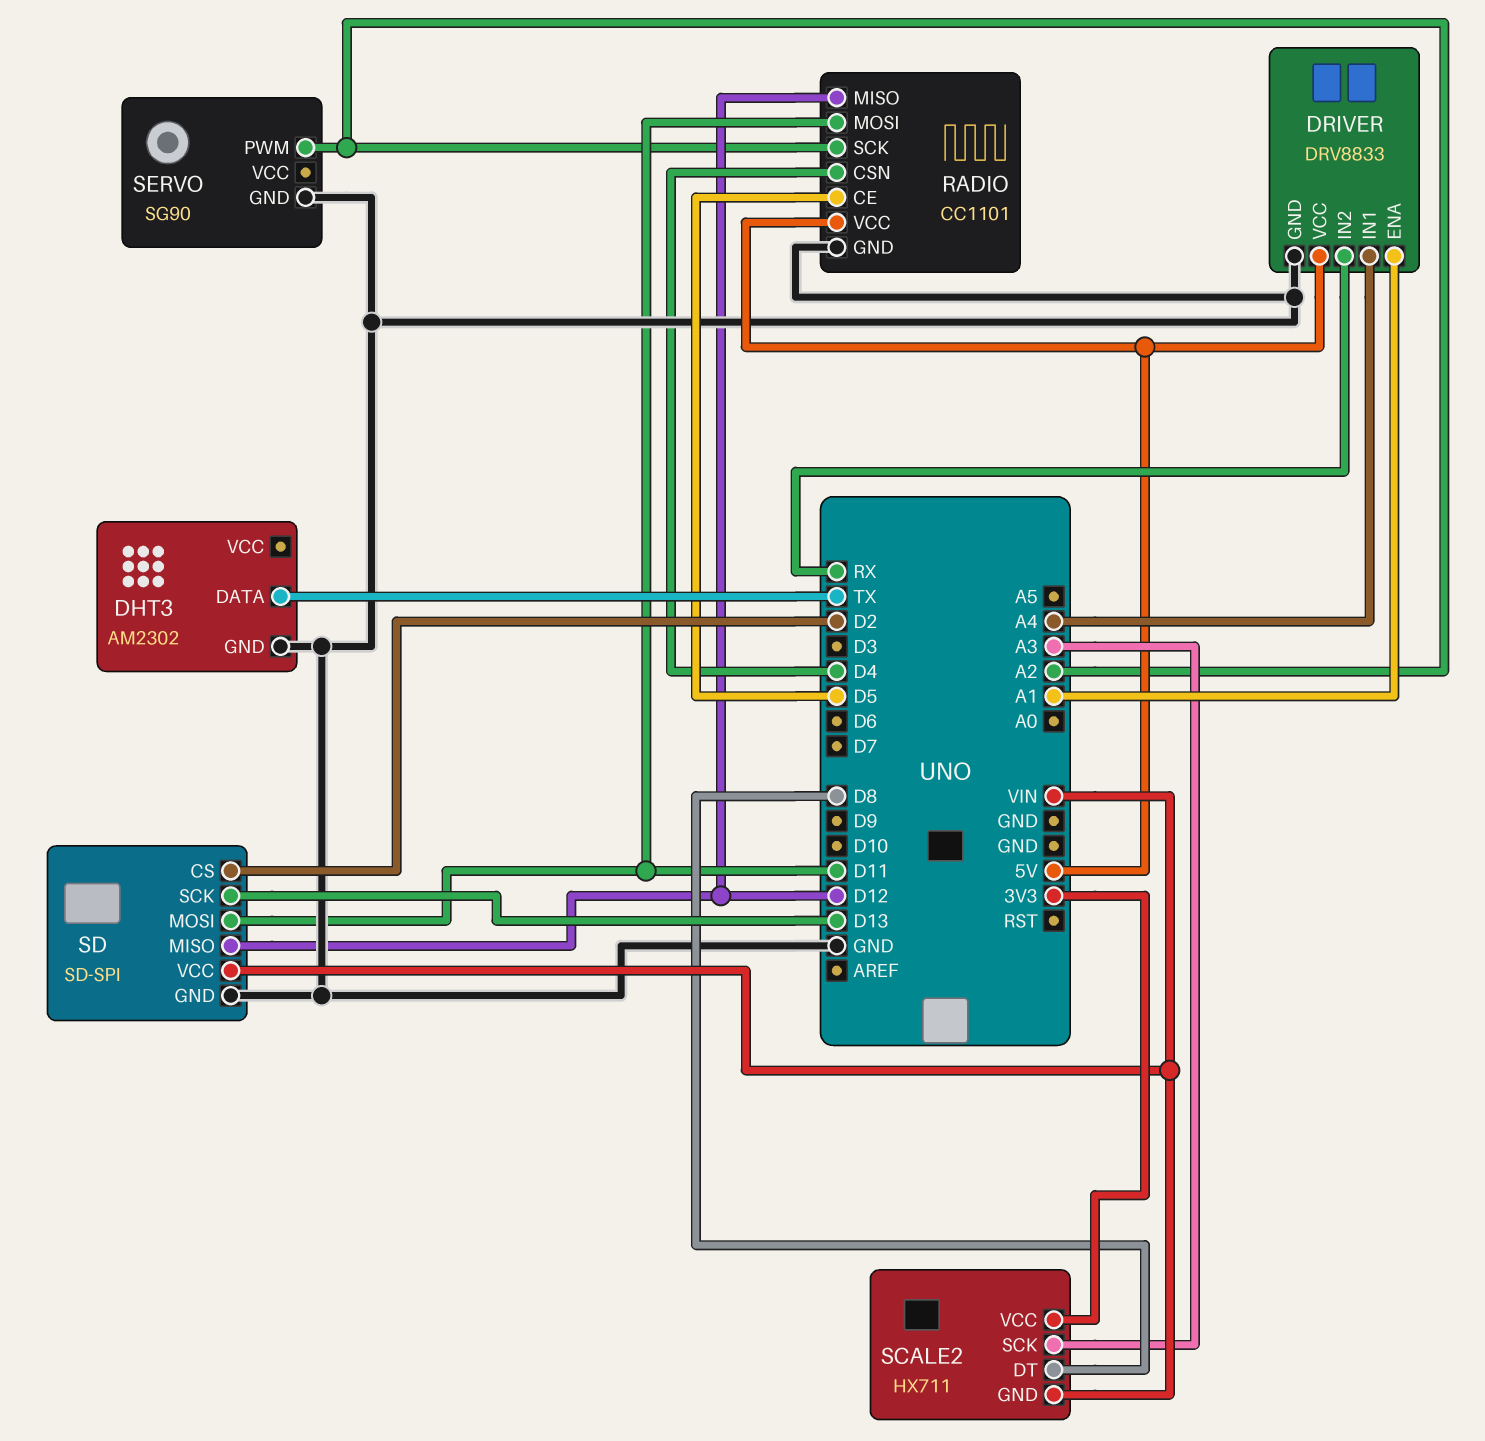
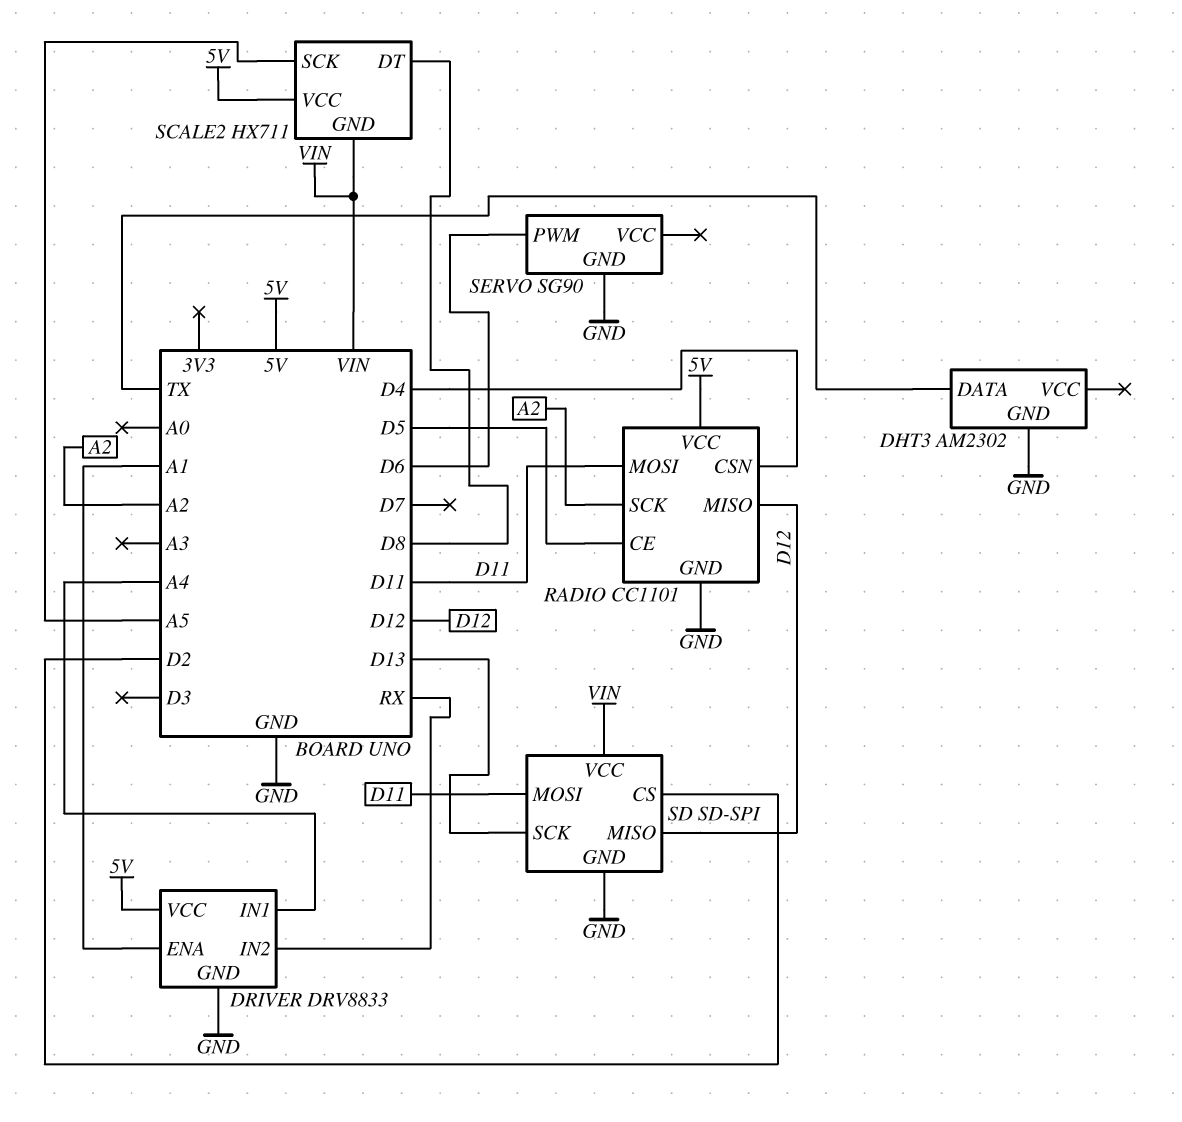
SCALE2 pin SCK: A3 -> A5
SCALE2 pin VCC: 3V3 -> 5V
SERVO pin PWM: A2 -> D6

